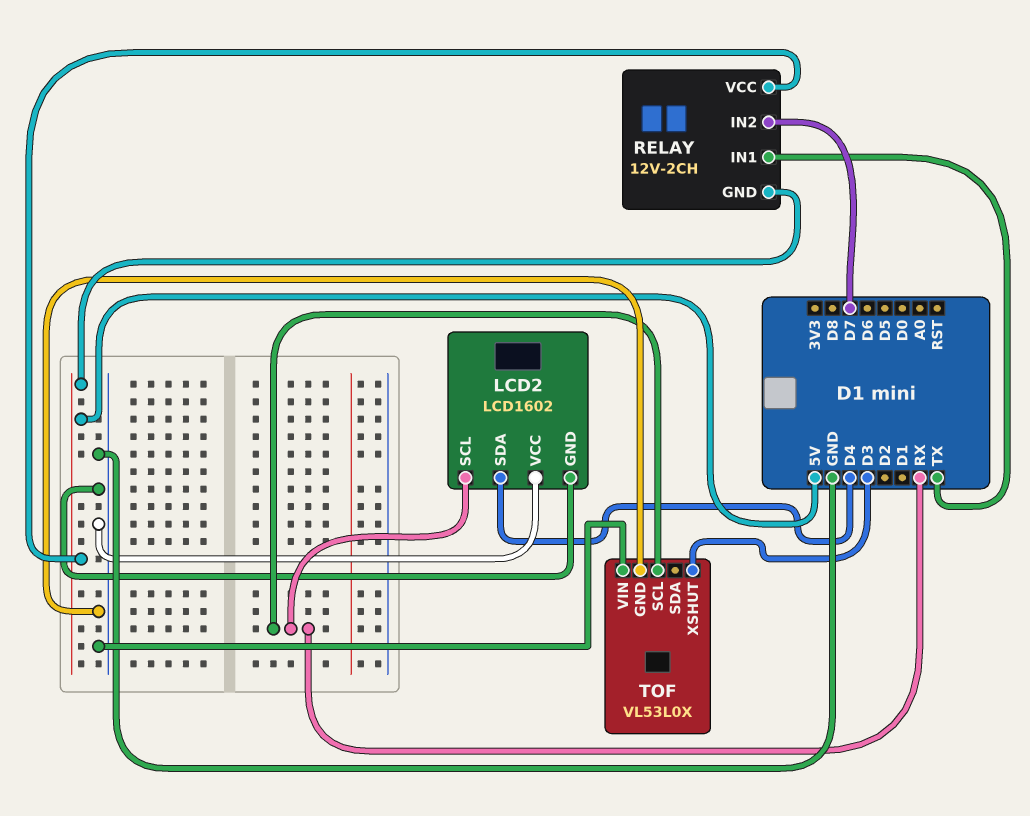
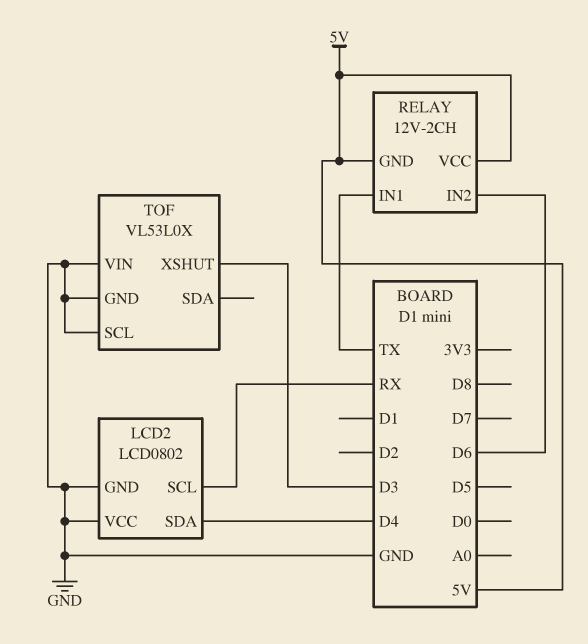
LCD2: LCD1602 -> LCD0802
RELAY pin IN2: D7 -> D6
TOF pin SCL: RX -> GND

